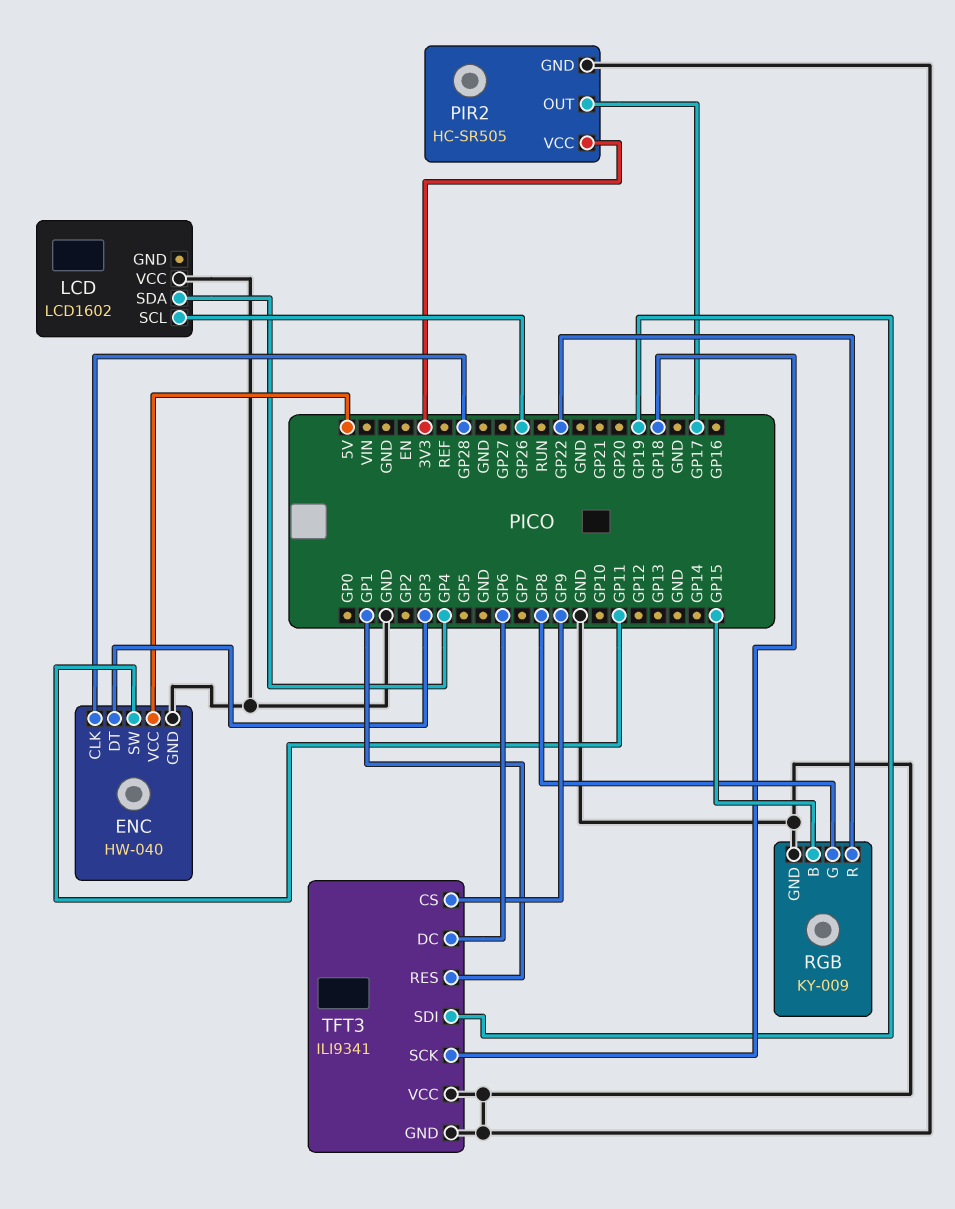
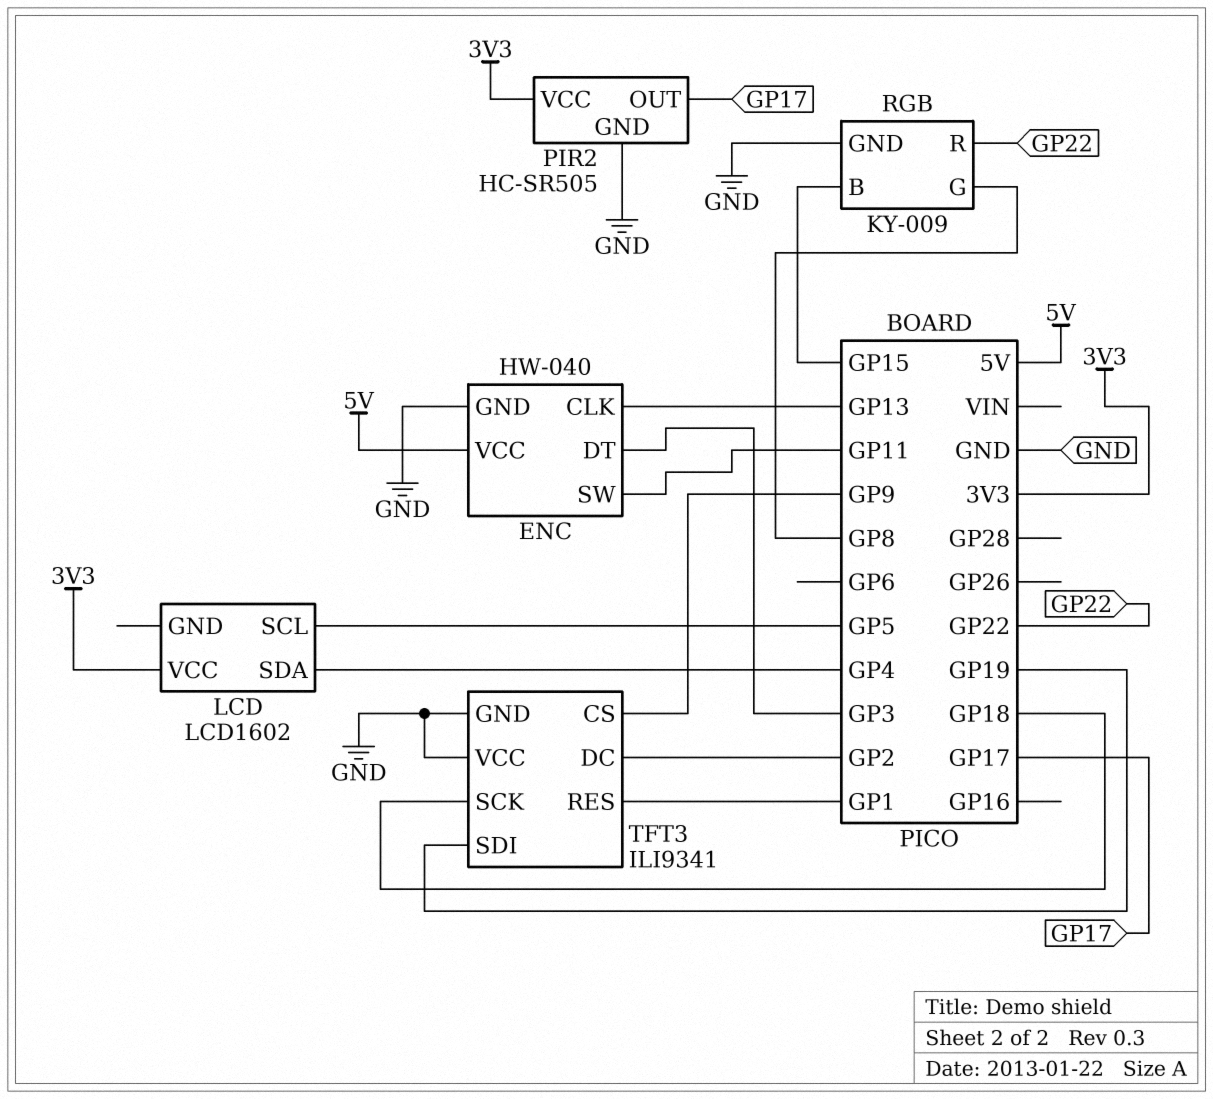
ENC pin CLK: GP28 -> GP13
LCD pin SCL: GP26 -> GP5
LCD pin VCC: GND -> 3V3
TFT3 pin DC: GP6 -> GP2

